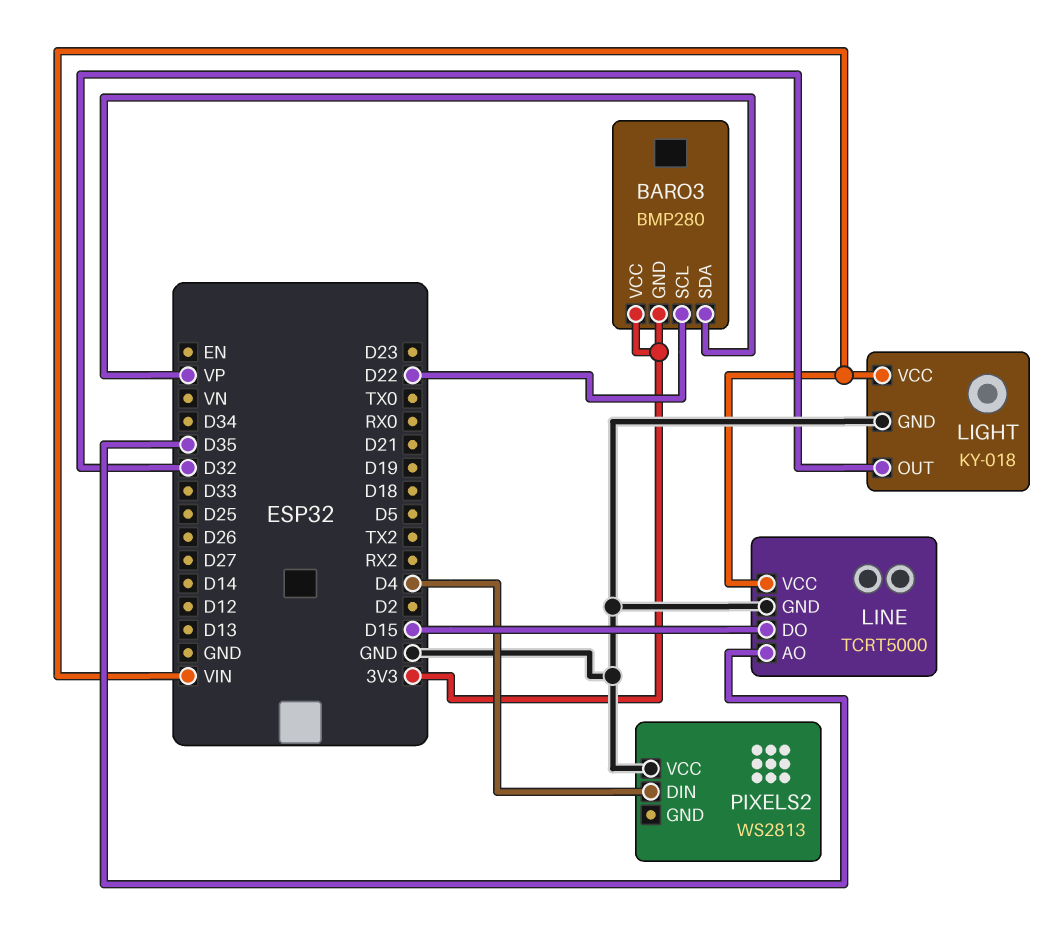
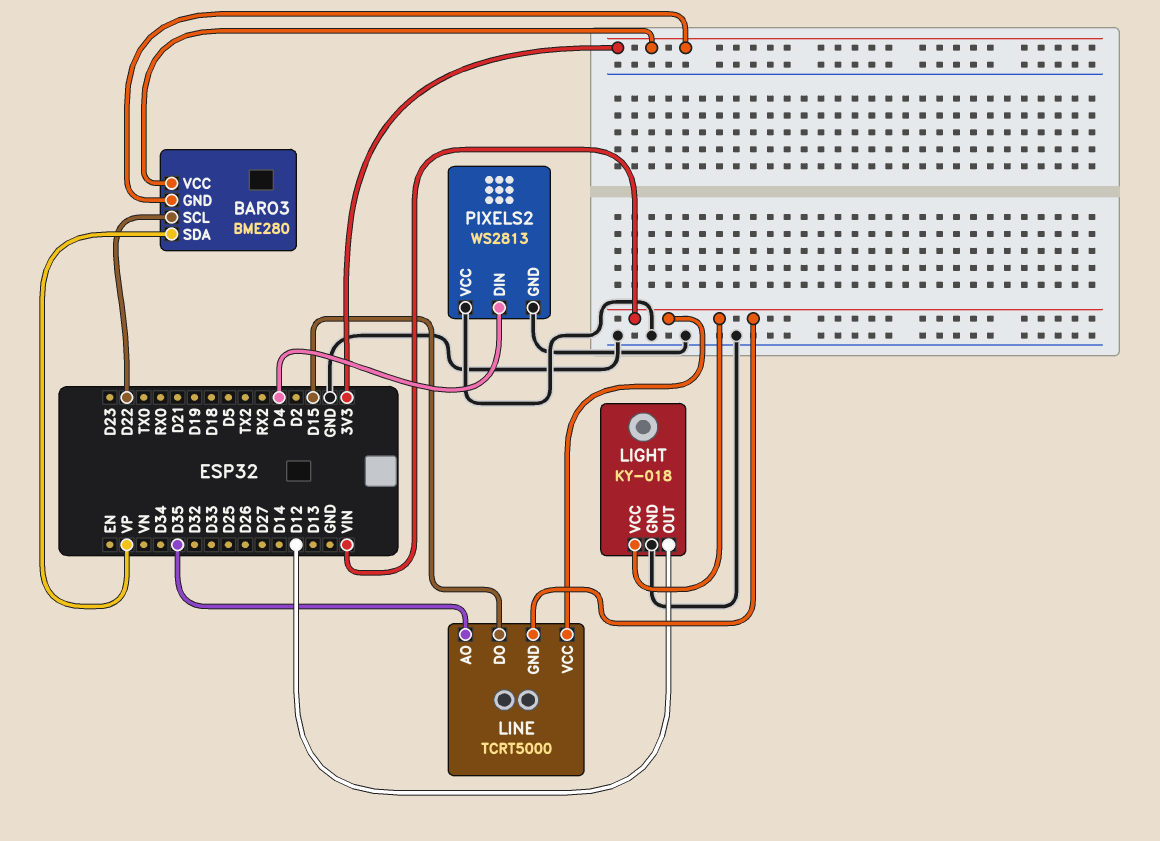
BARO3: BMP280 -> BME280
LIGHT pin OUT: D32 -> D12
LINE pin GND: GND -> VIN
PIXELS2 pin GND: none -> GND

